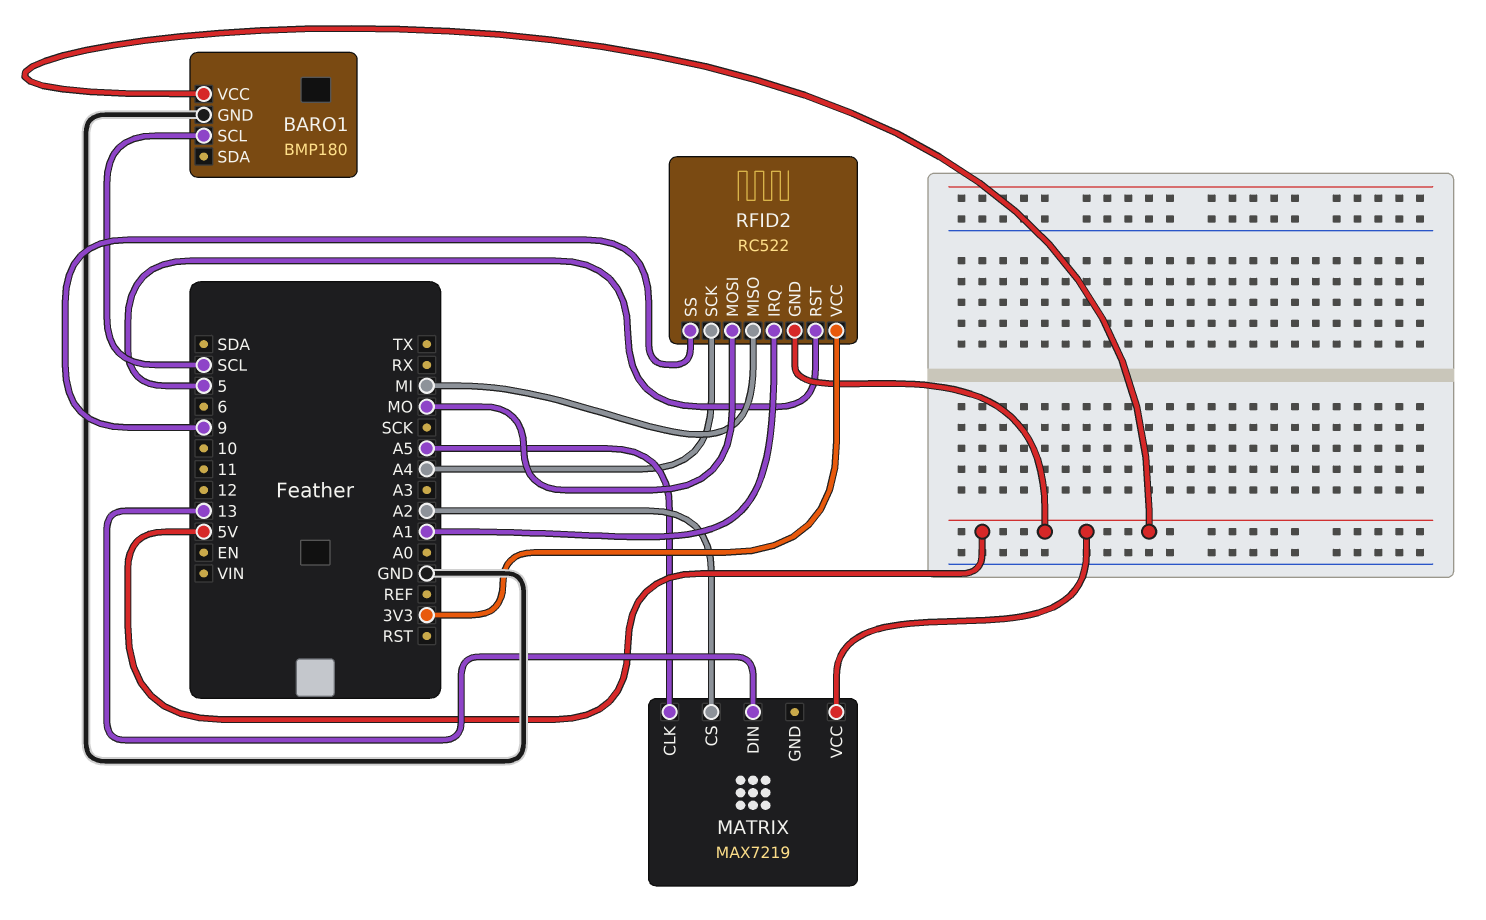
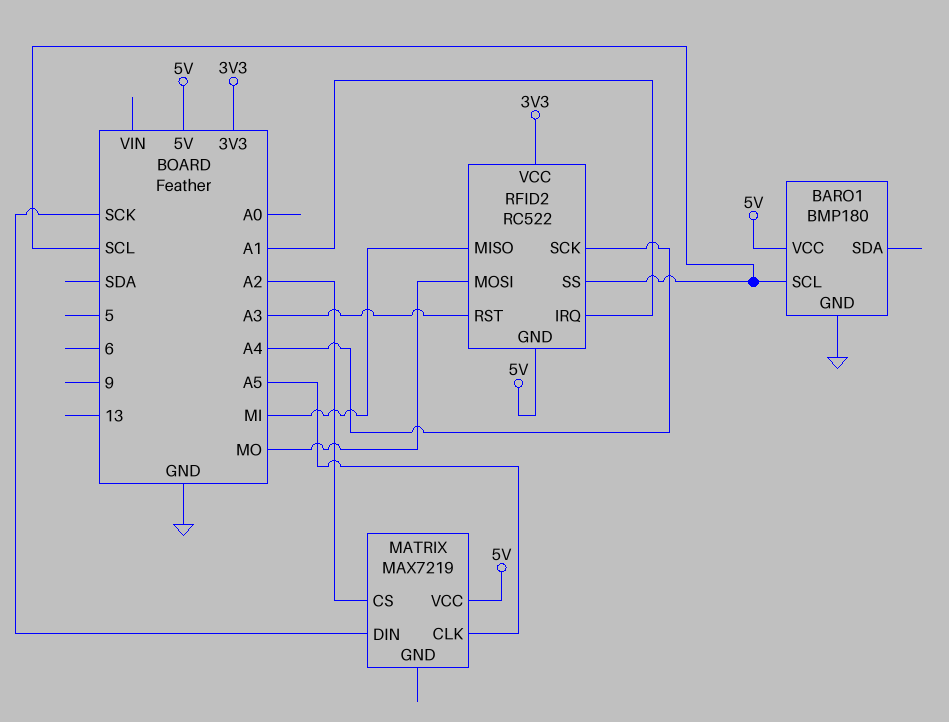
MATRIX pin DIN: 13 -> SCK
RFID2 pin RST: 5 -> A3
RFID2 pin SS: 9 -> SCL

